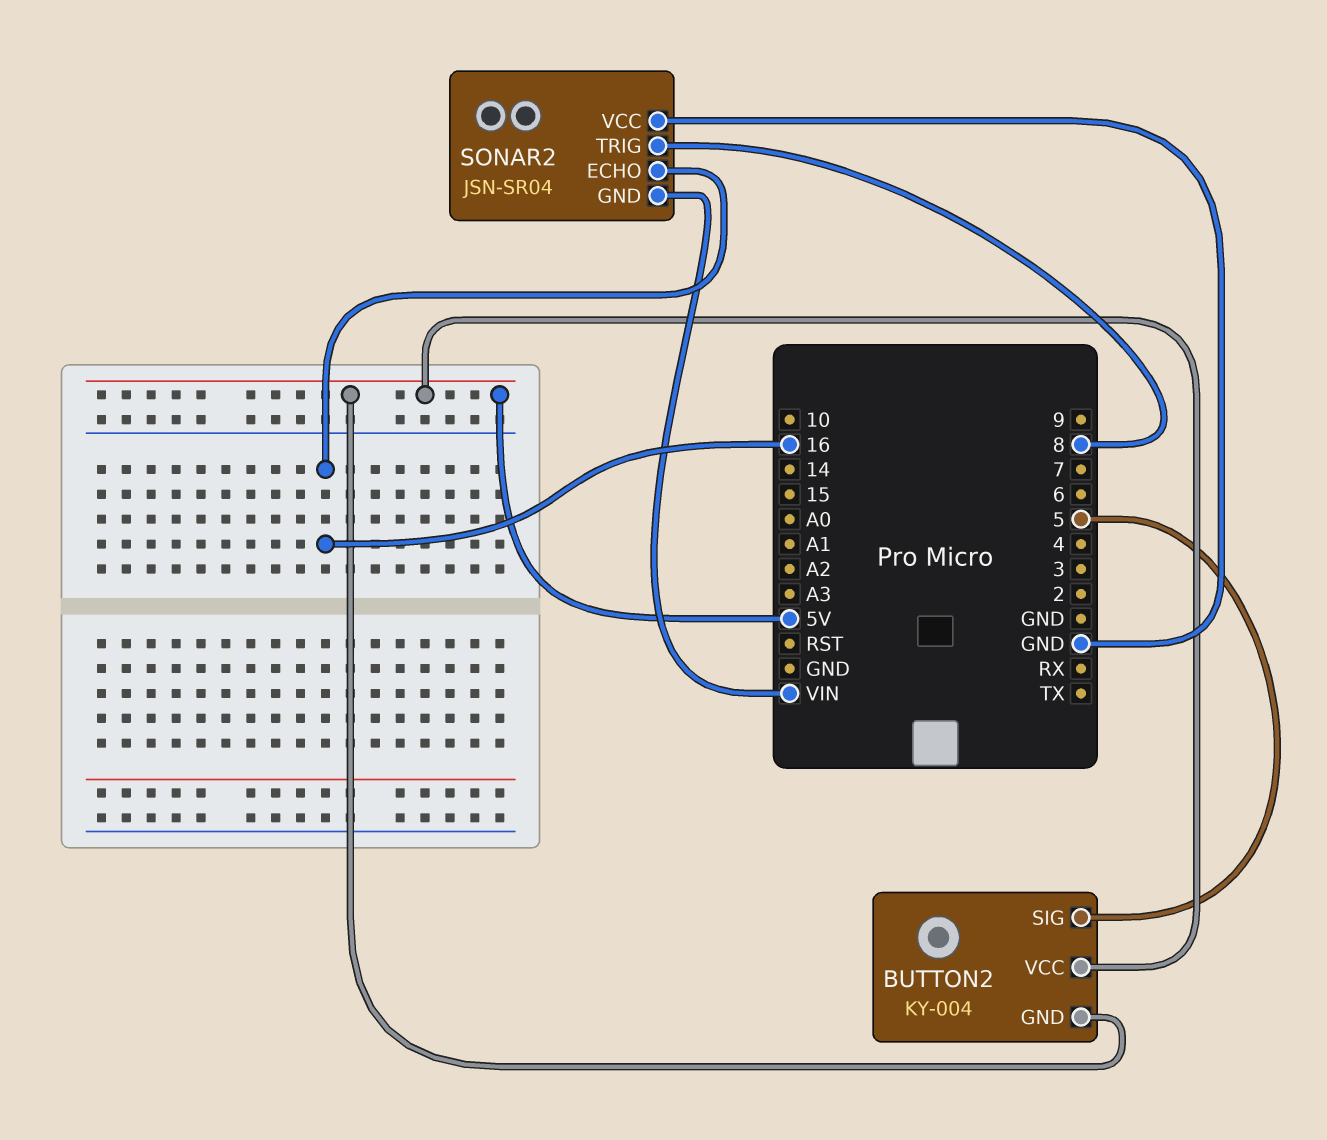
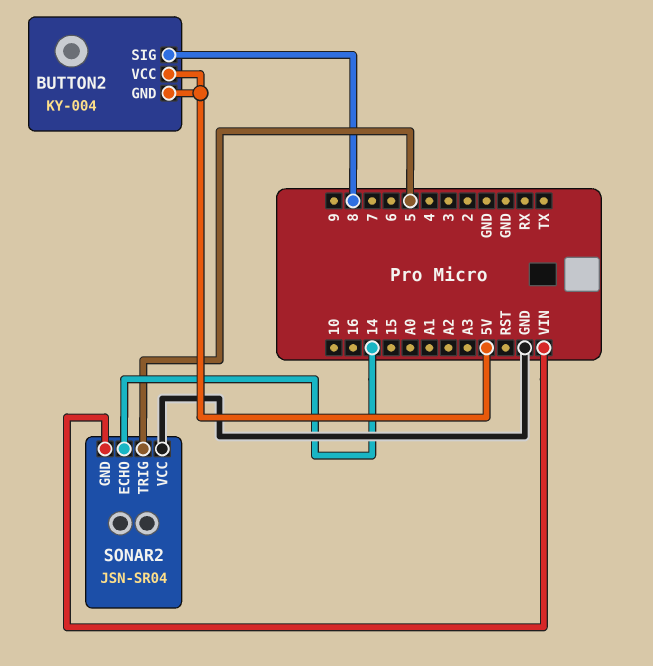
BUTTON2 pin SIG: 5 -> 8
SONAR2 pin ECHO: 16 -> 14
SONAR2 pin TRIG: 8 -> 5

